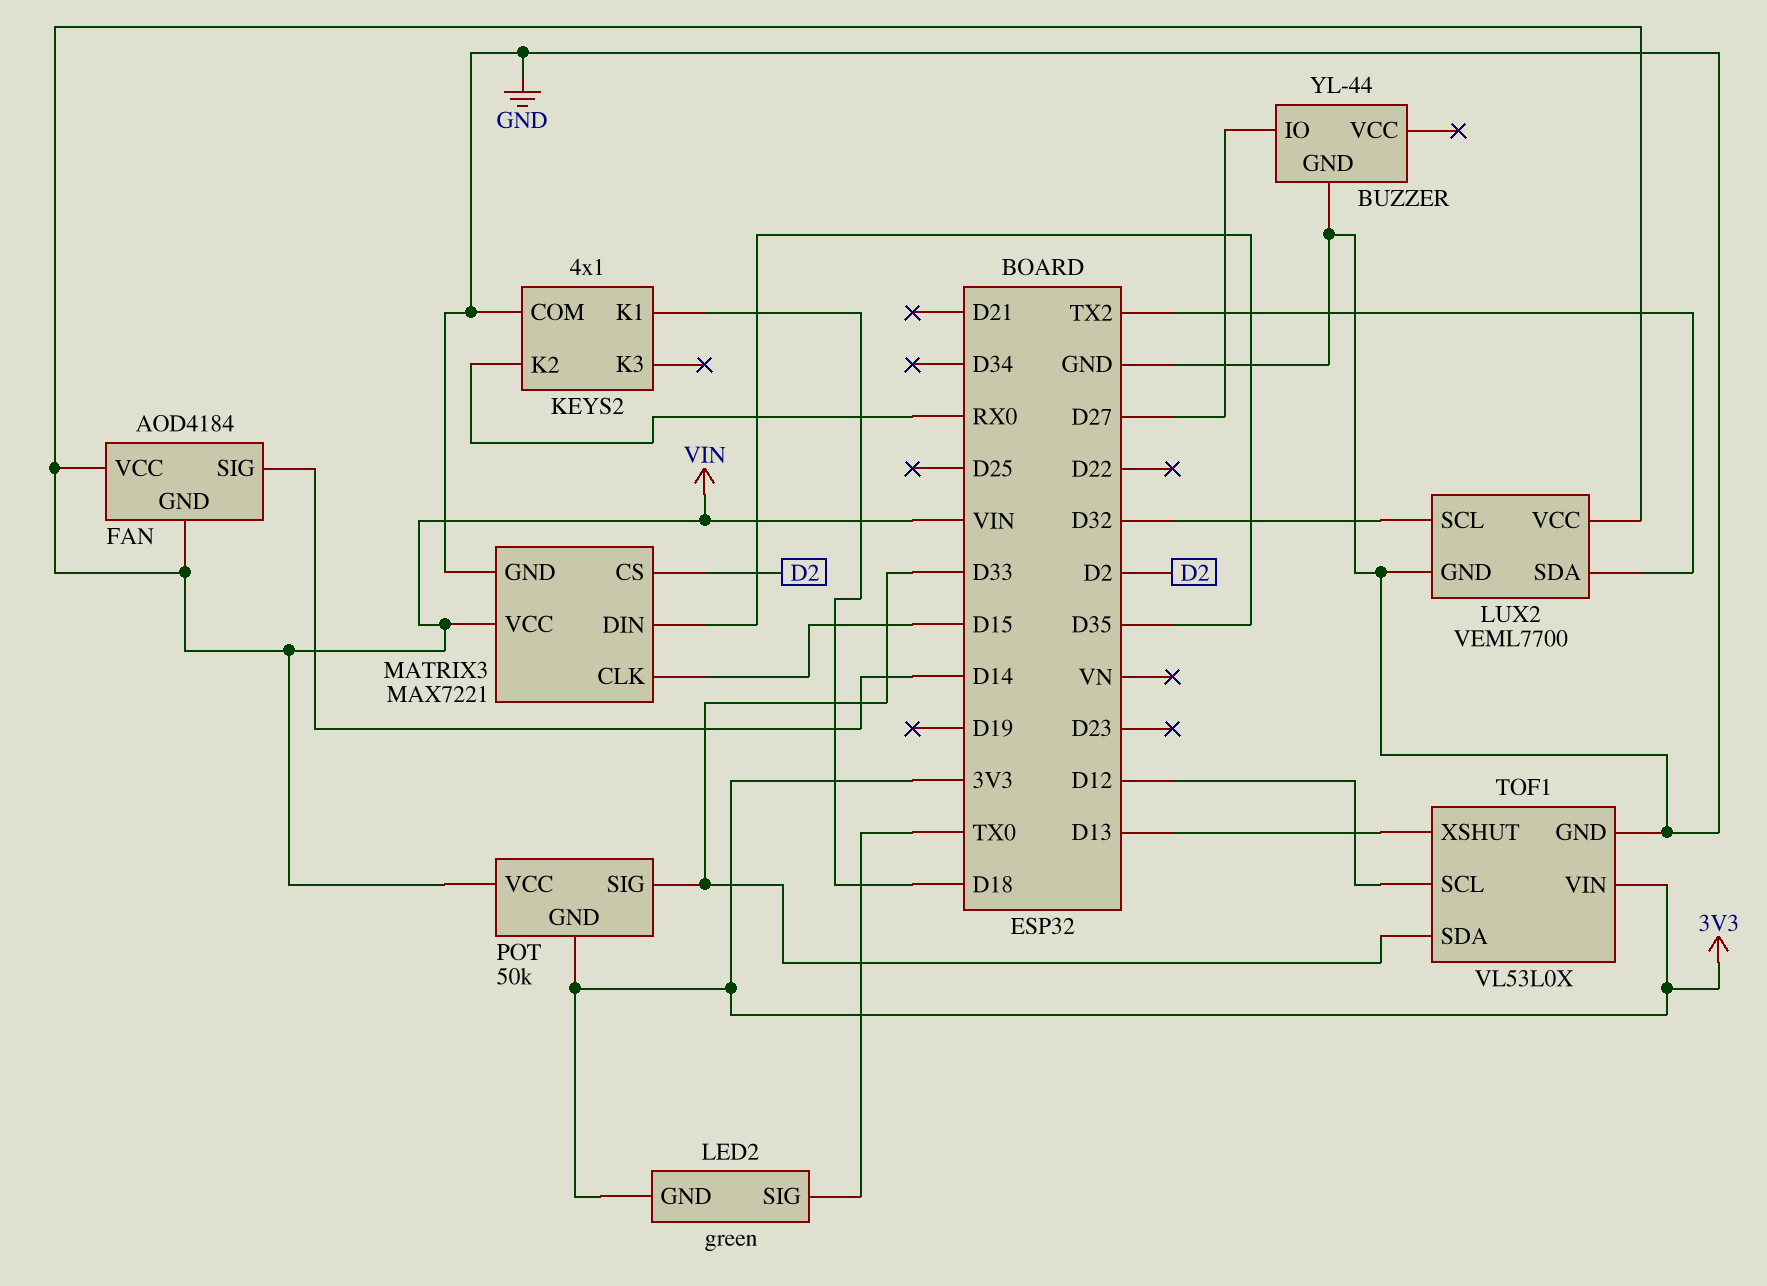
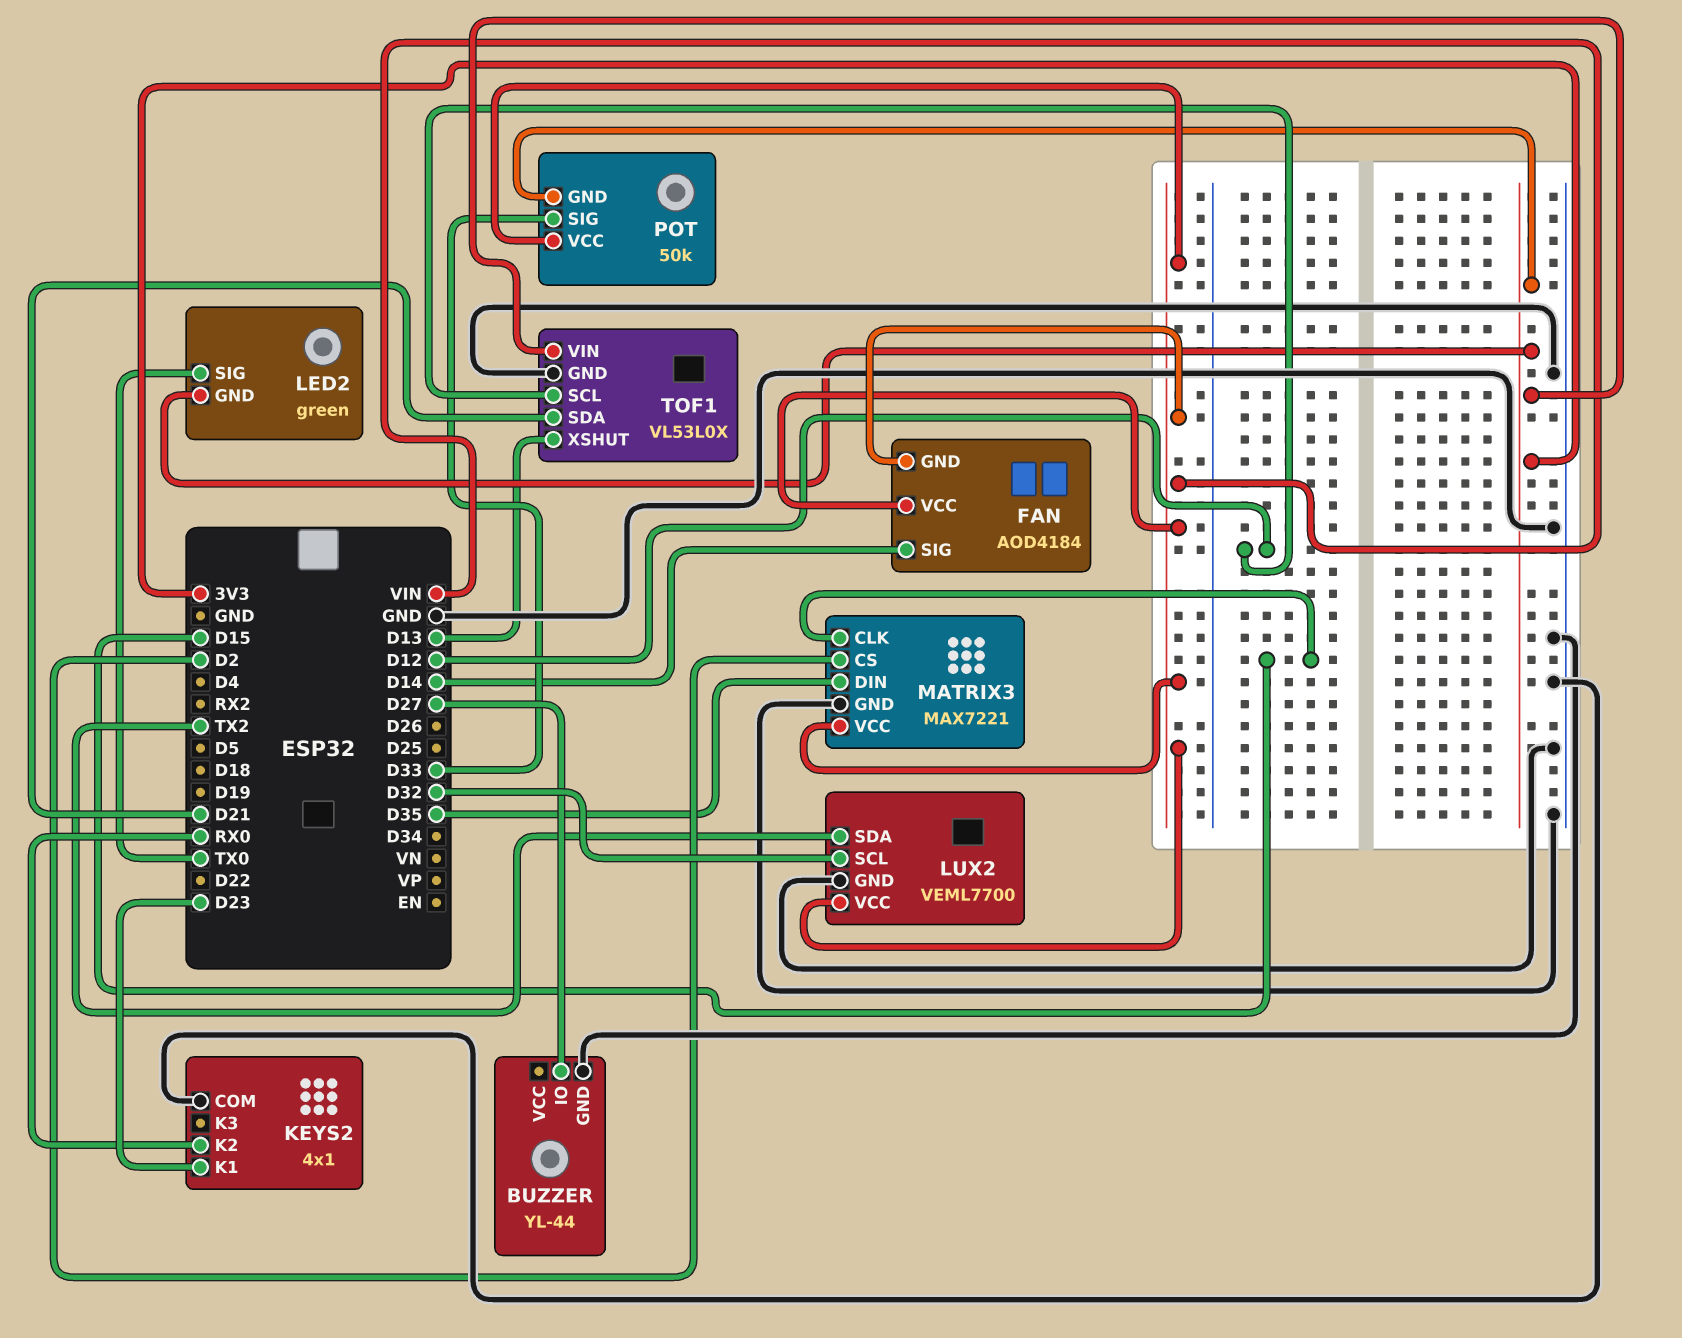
KEYS2 pin K1: D18 -> D23
TOF1 pin SDA: D33 -> D21

